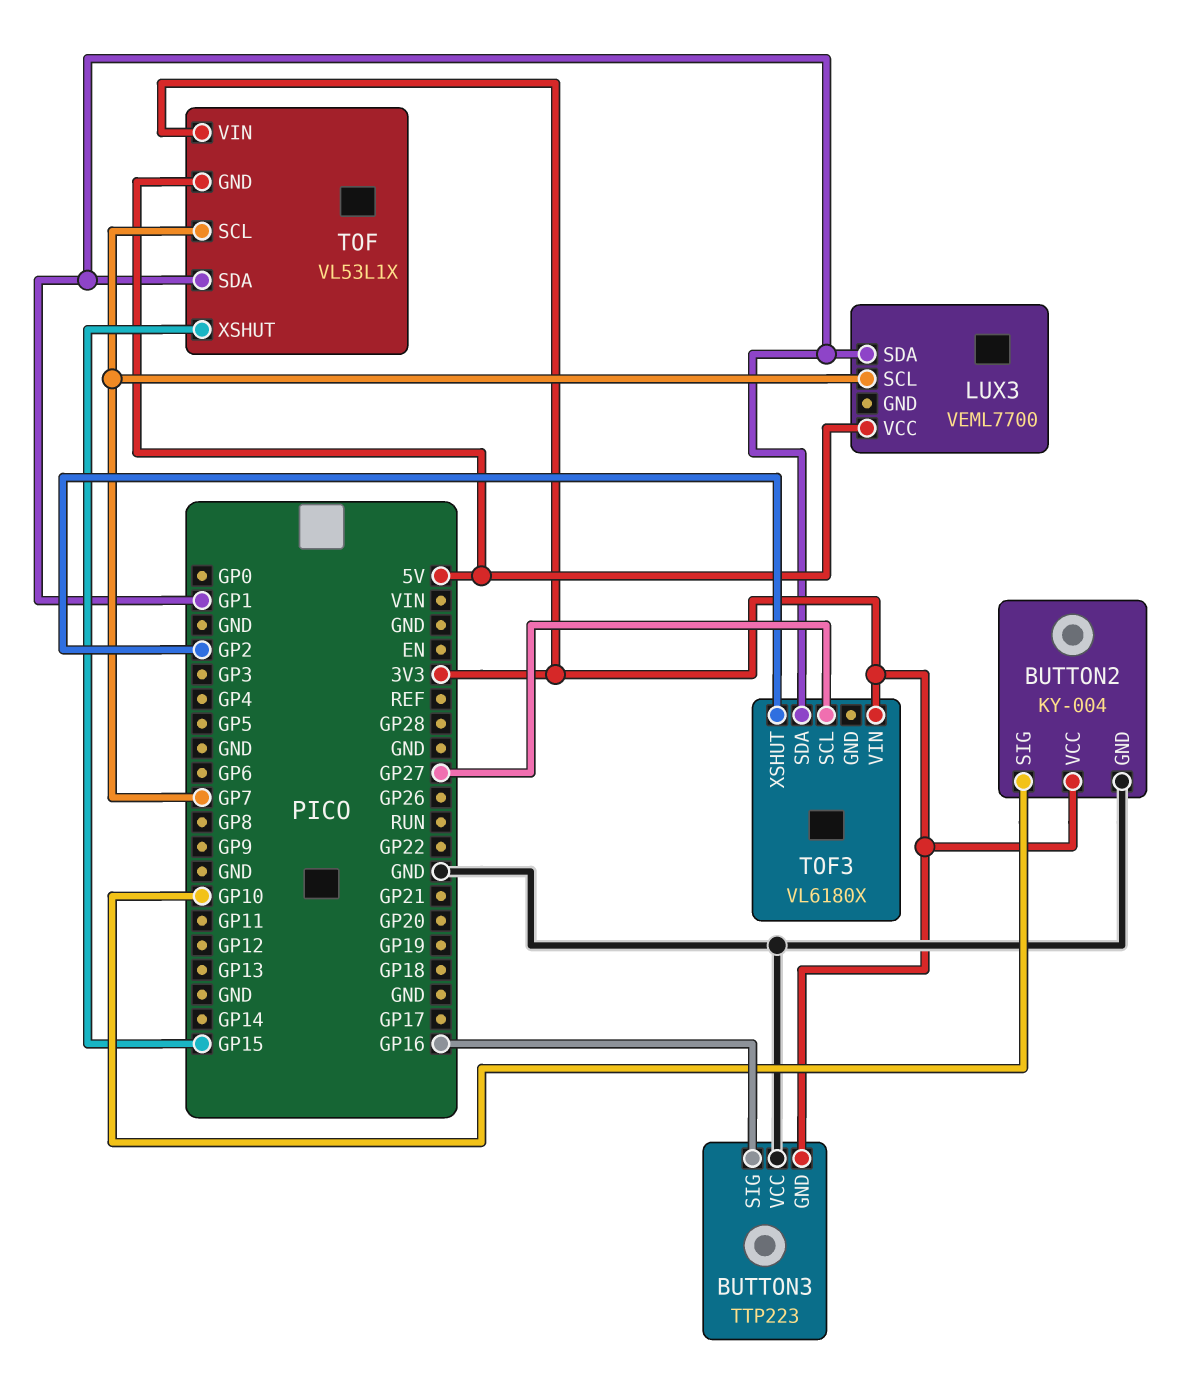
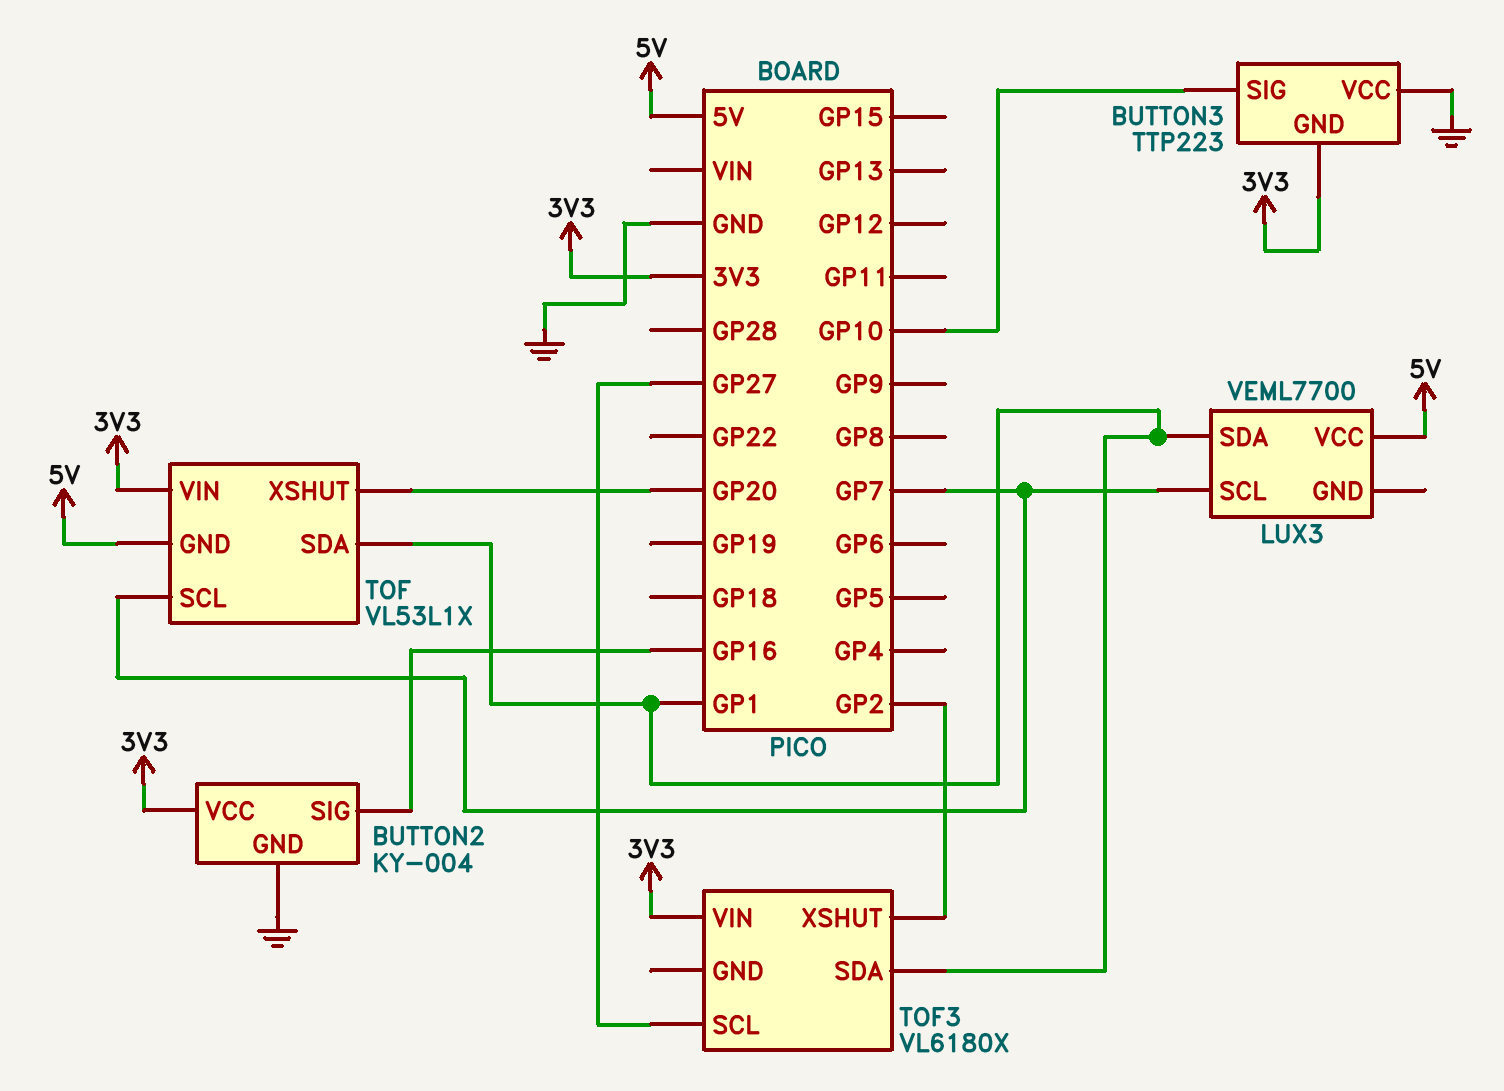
BUTTON2 pin SIG: GP10 -> GP16
BUTTON3 pin SIG: GP16 -> GP10
TOF pin XSHUT: GP15 -> GP20

